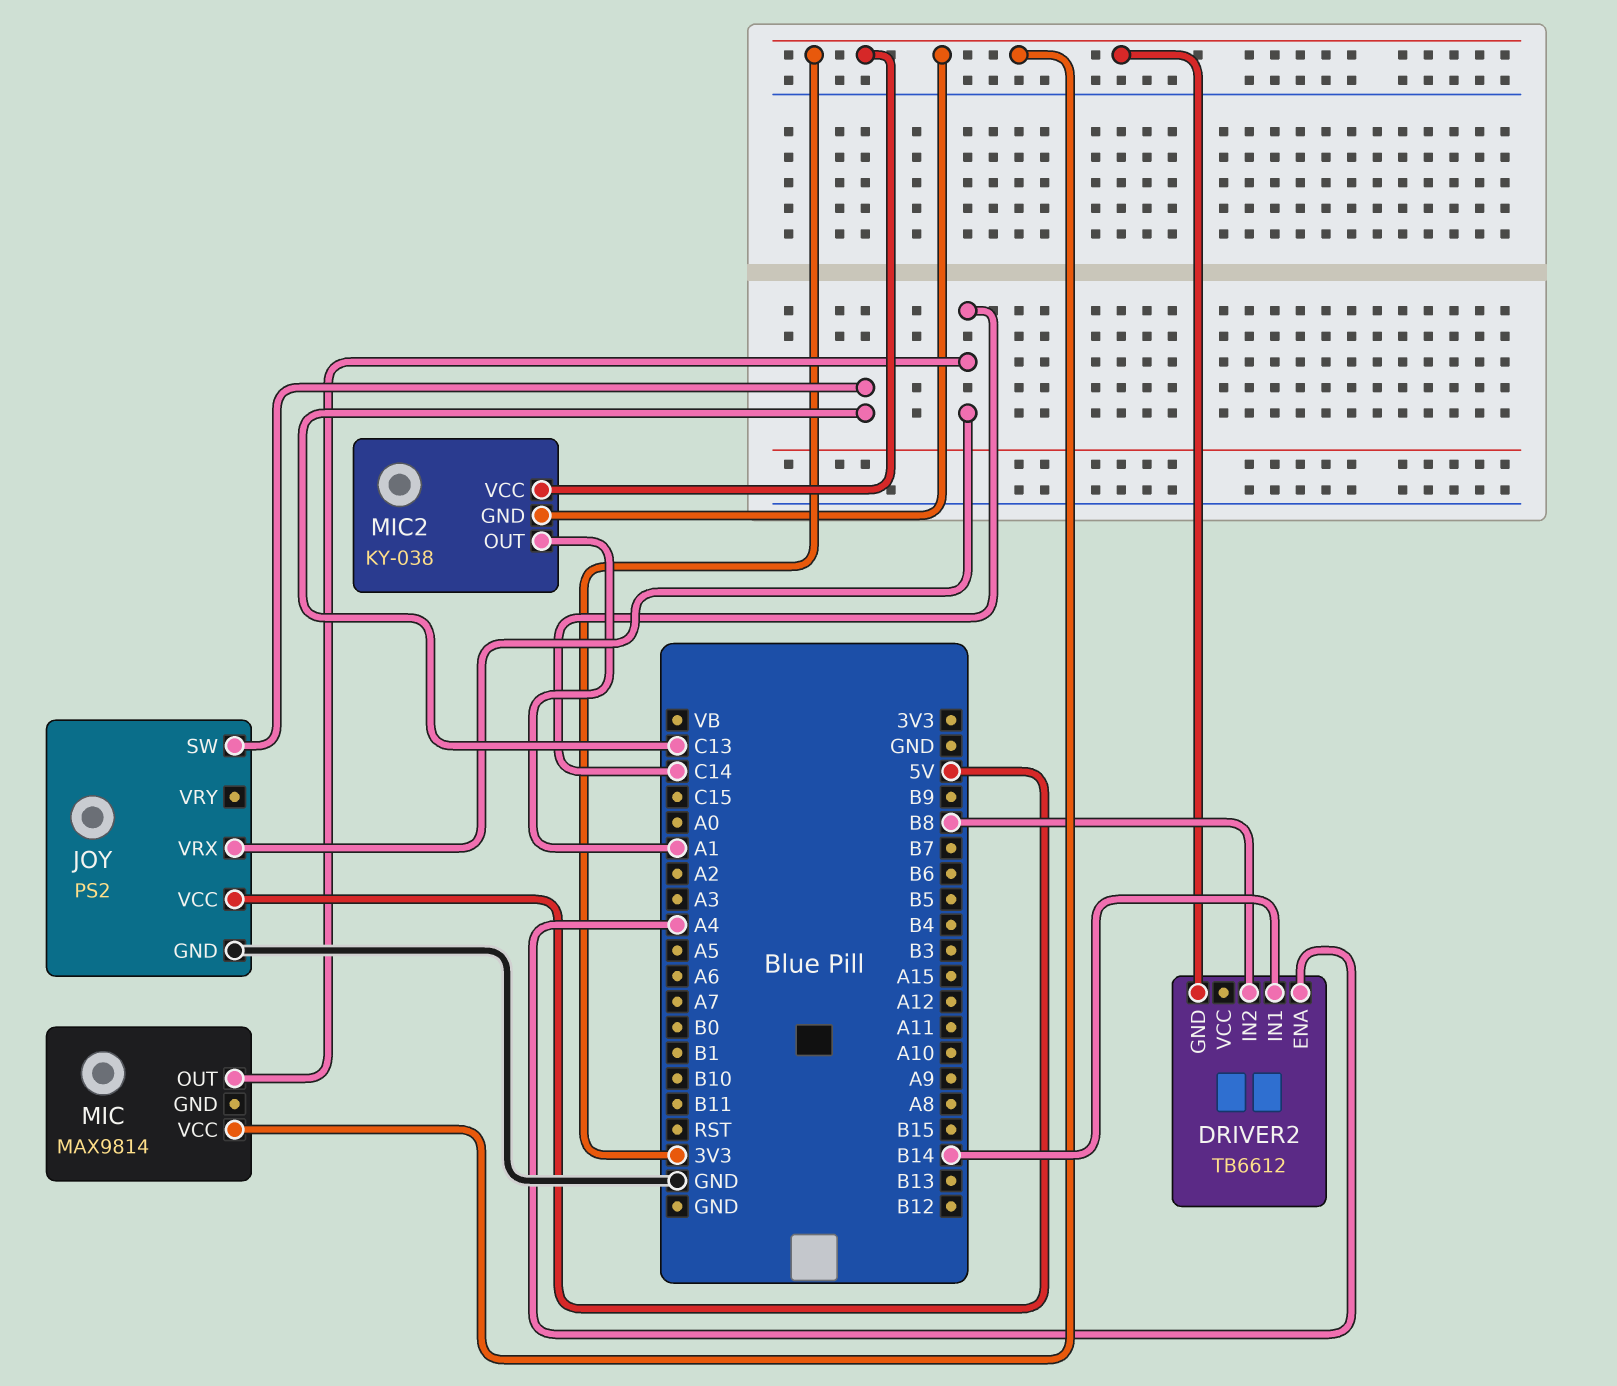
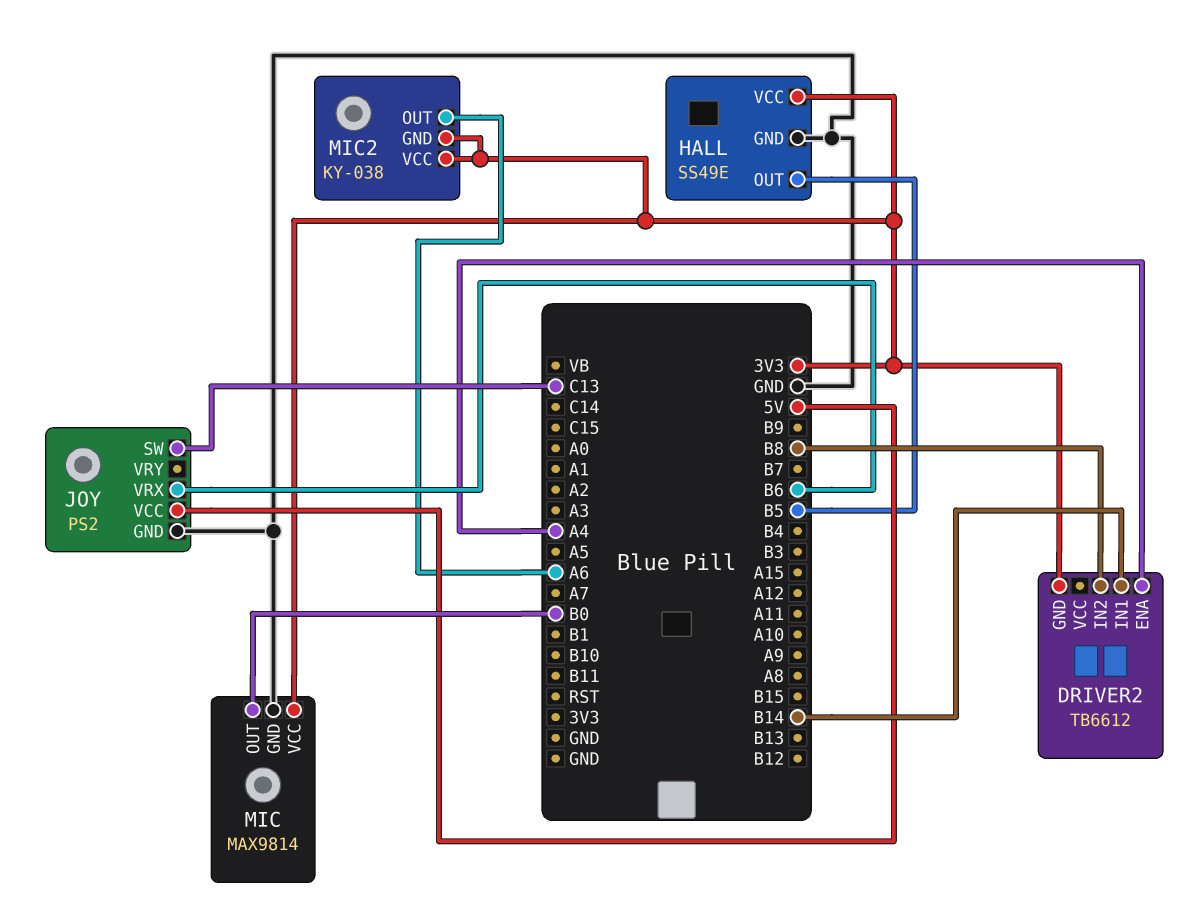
HALL: none -> SS49E
HALL pin GND: none -> GND
HALL pin OUT: none -> B5
HALL pin VCC: none -> 3V3
JOY pin VRX: C14 -> B6
MIC pin GND: none -> GND
MIC pin OUT: C14 -> B0
MIC2 pin OUT: A1 -> A6

